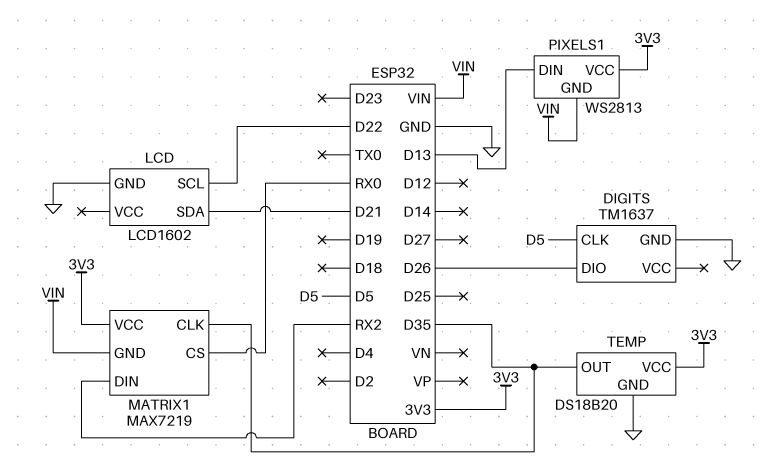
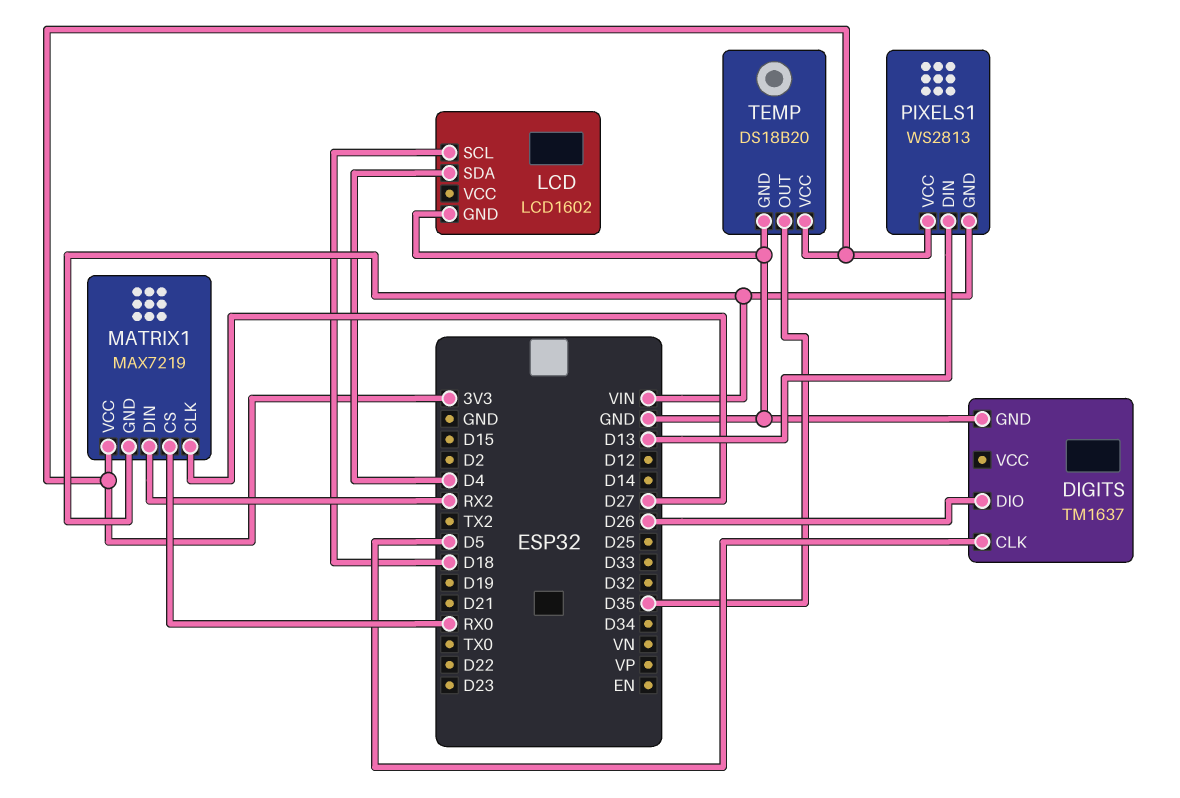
LCD pin SCL: D22 -> D18
LCD pin SDA: D21 -> D4
MATRIX1 pin CLK: D35 -> D27

